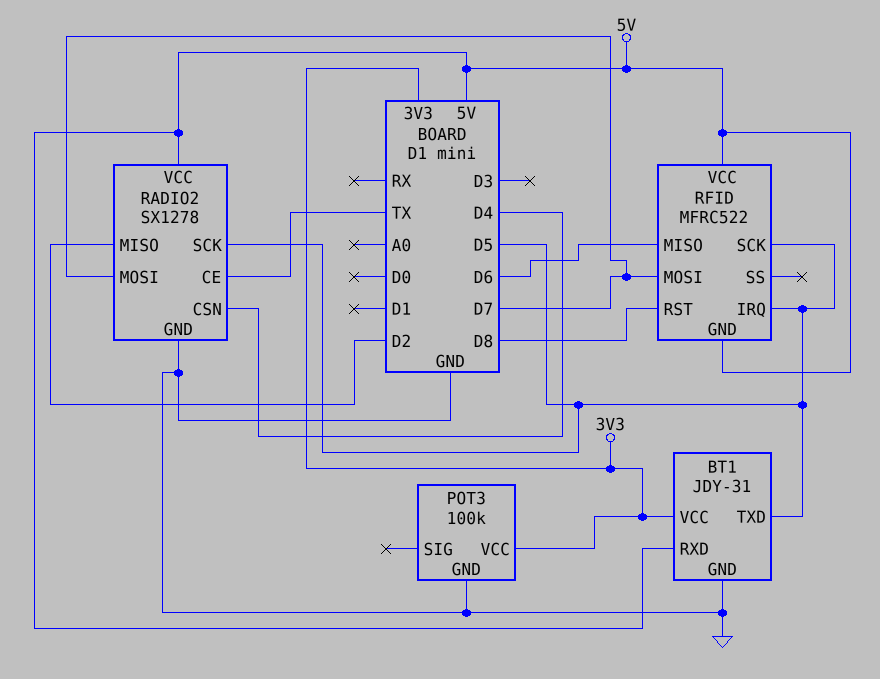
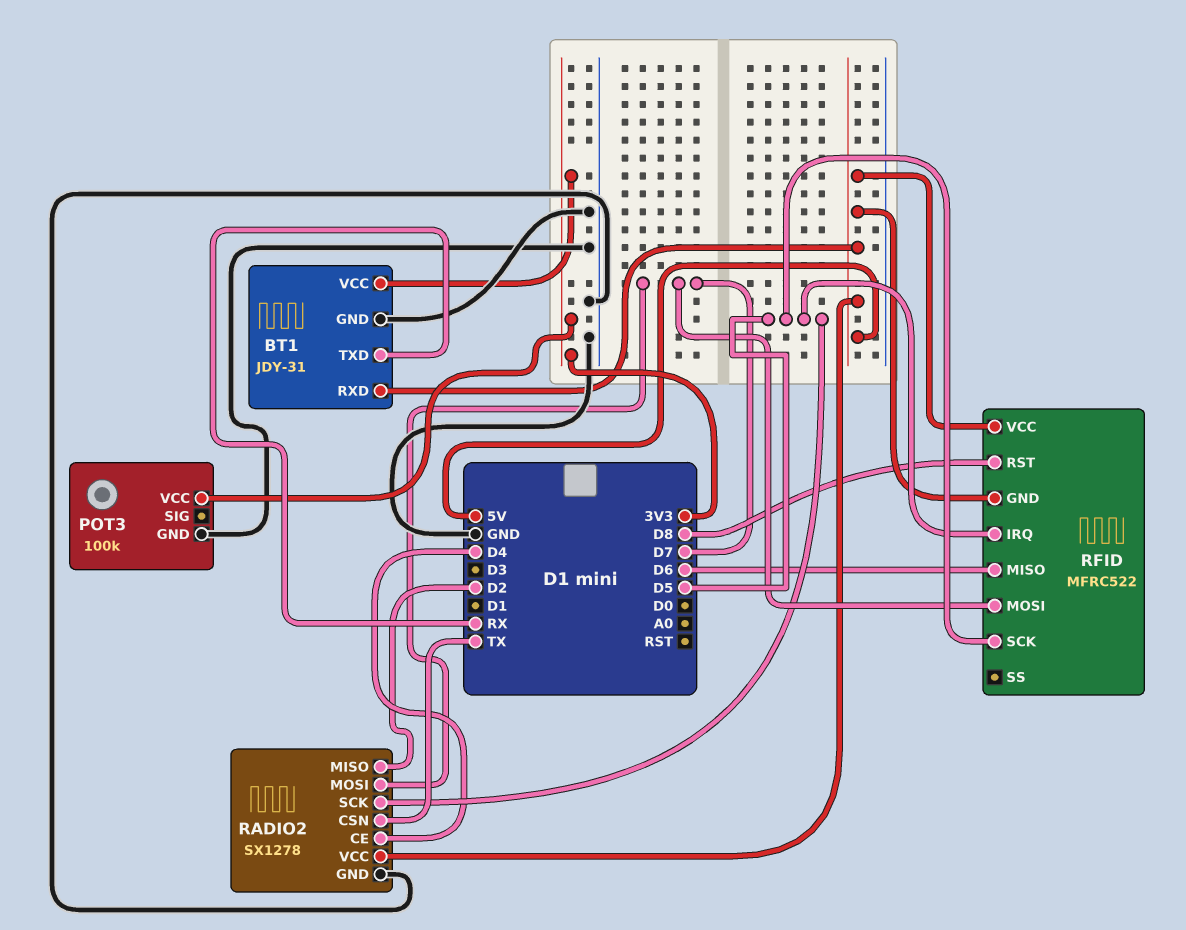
BT1 pin TXD: D5 -> RX
RADIO2 pin CE: TX -> D4
RADIO2 pin CSN: D4 -> TX

